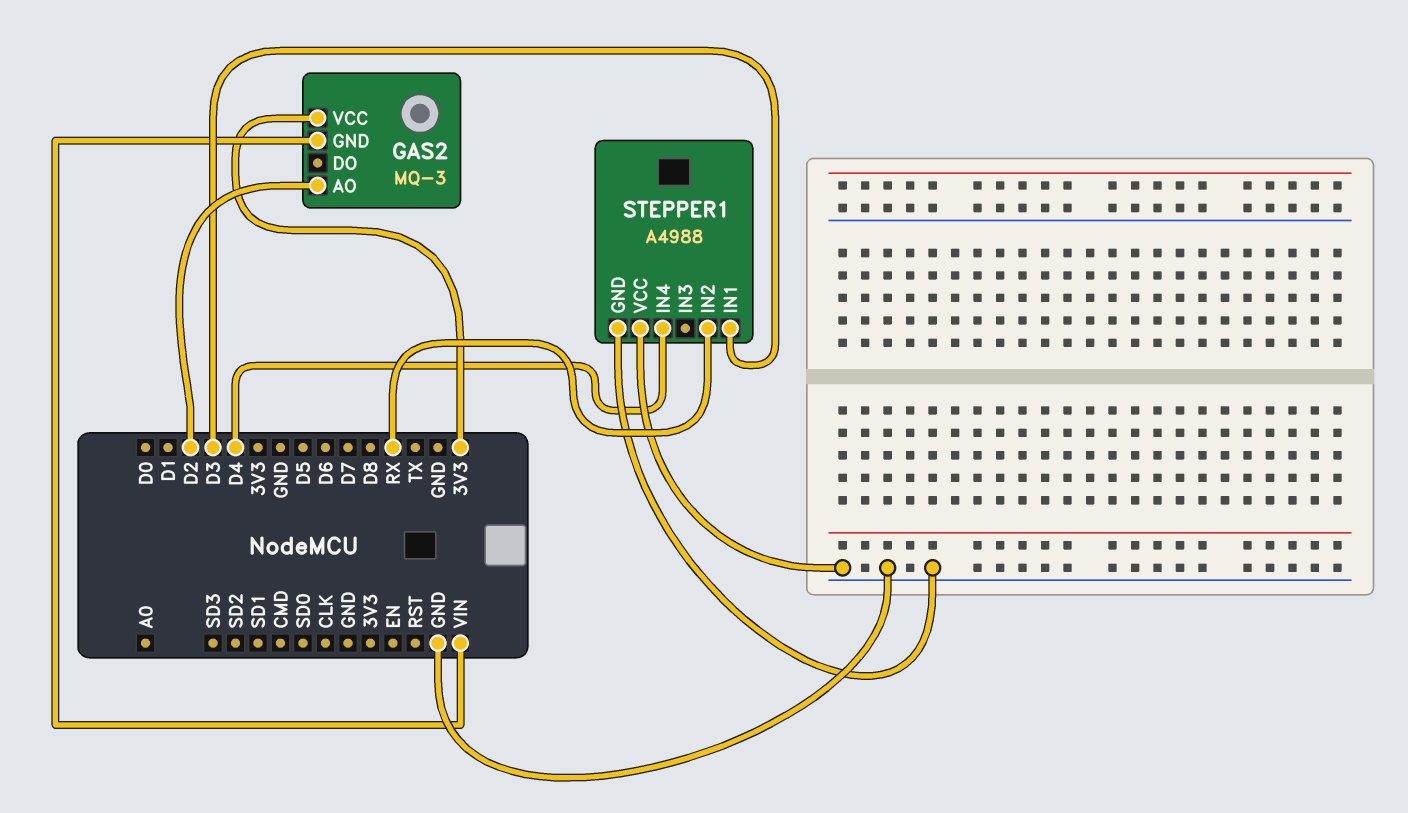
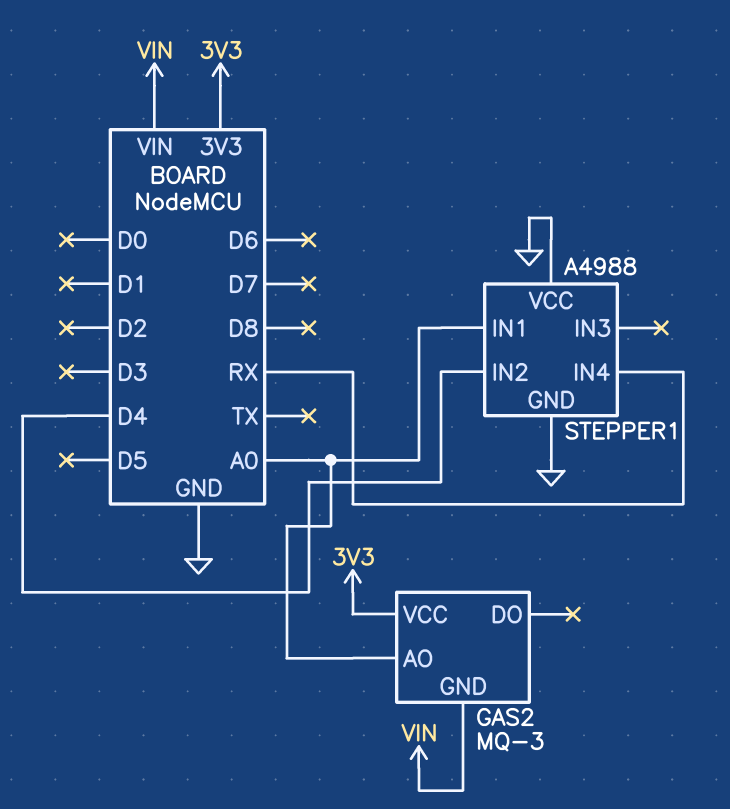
GAS2 pin AO: D2 -> A0
STEPPER1 pin IN1: D3 -> A0
STEPPER1 pin IN2: RX -> D4
STEPPER1 pin IN4: D4 -> RX

